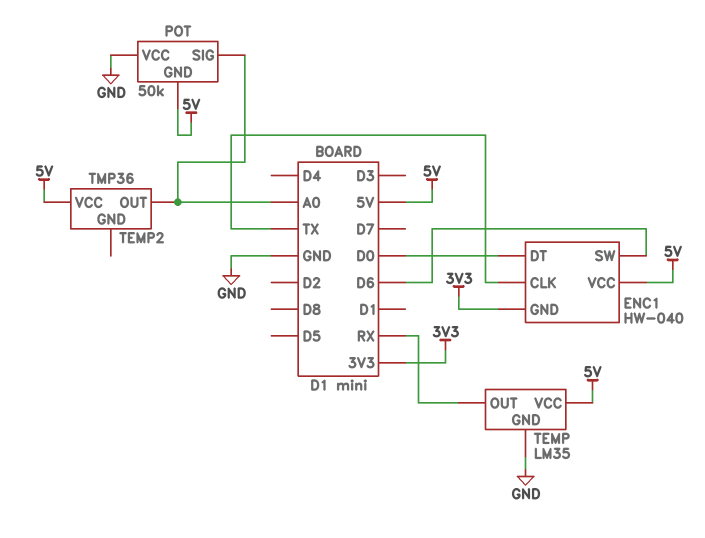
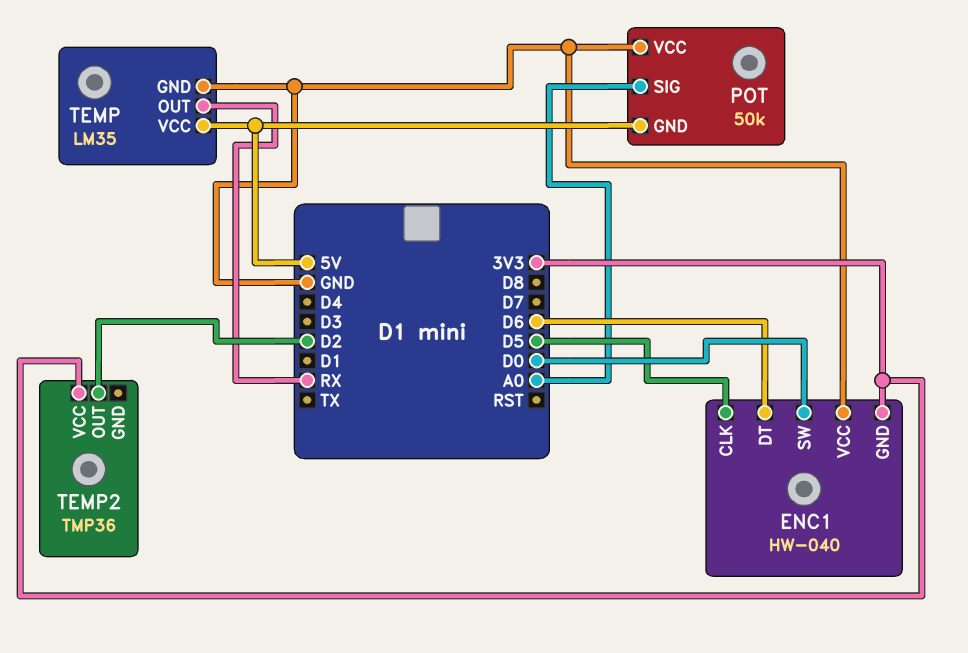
ENC1 pin CLK: TX -> D5
ENC1 pin DT: D0 -> D6
ENC1 pin SW: D6 -> D0
ENC1 pin VCC: 5V -> GND
TEMP2 pin OUT: A0 -> D2
TEMP2 pin VCC: 5V -> 3V3

